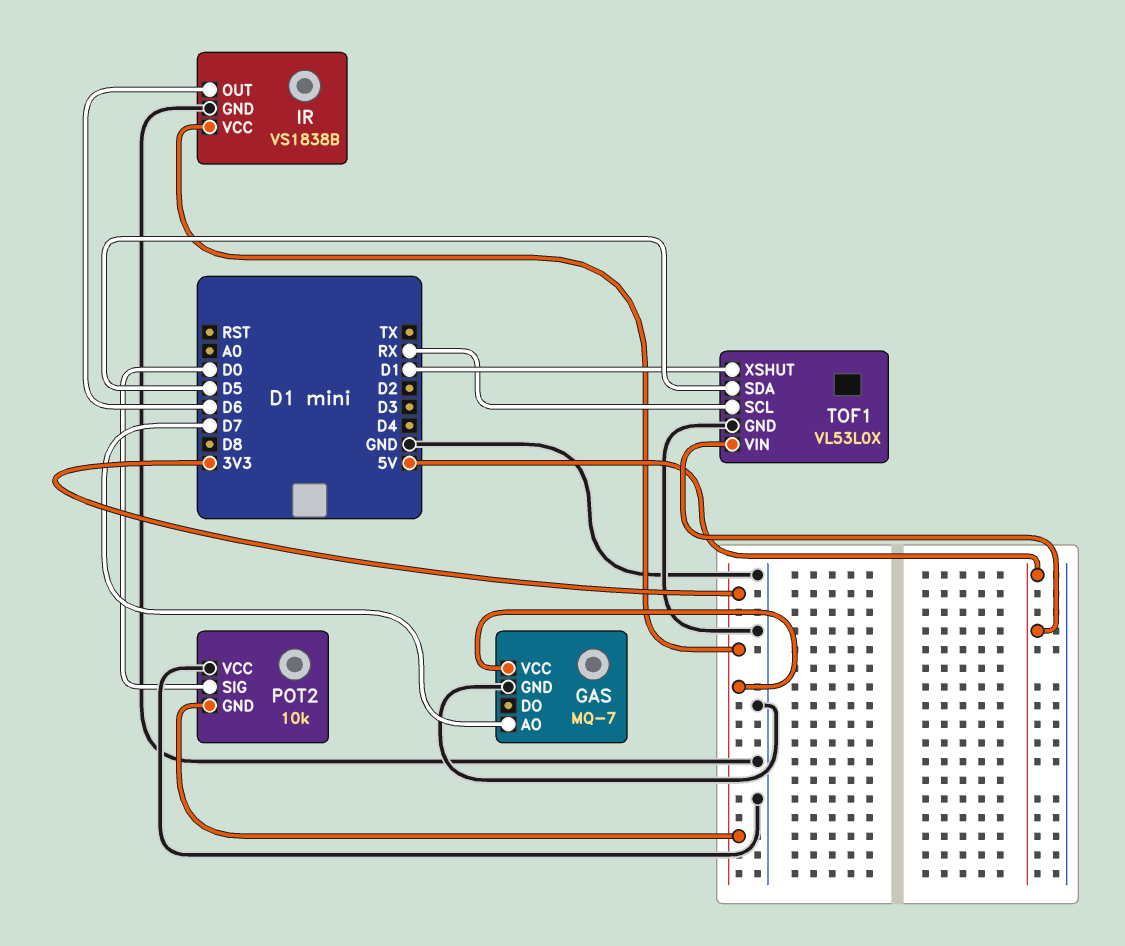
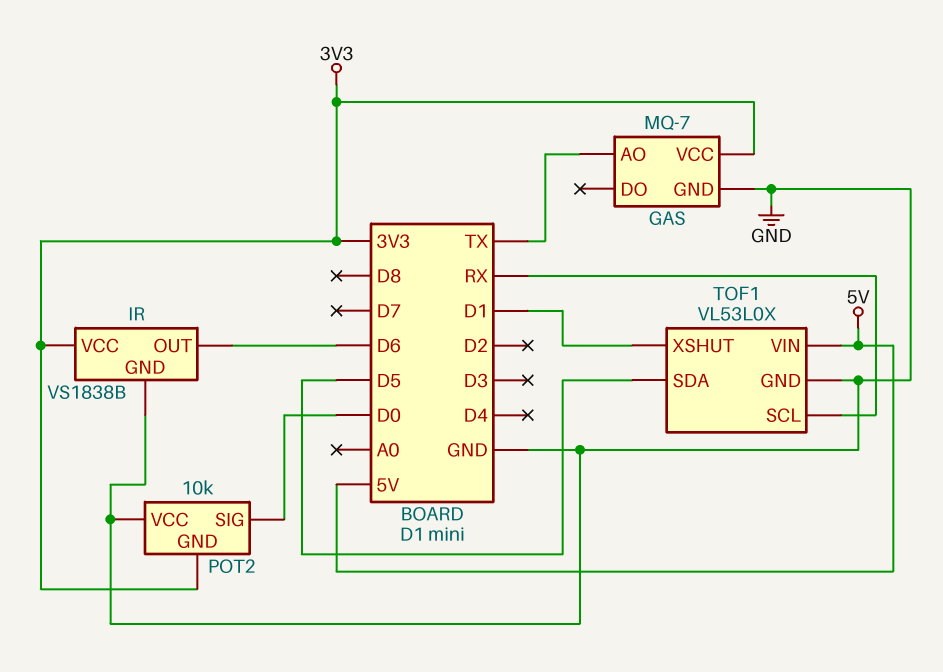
GAS pin AO: D7 -> TX

